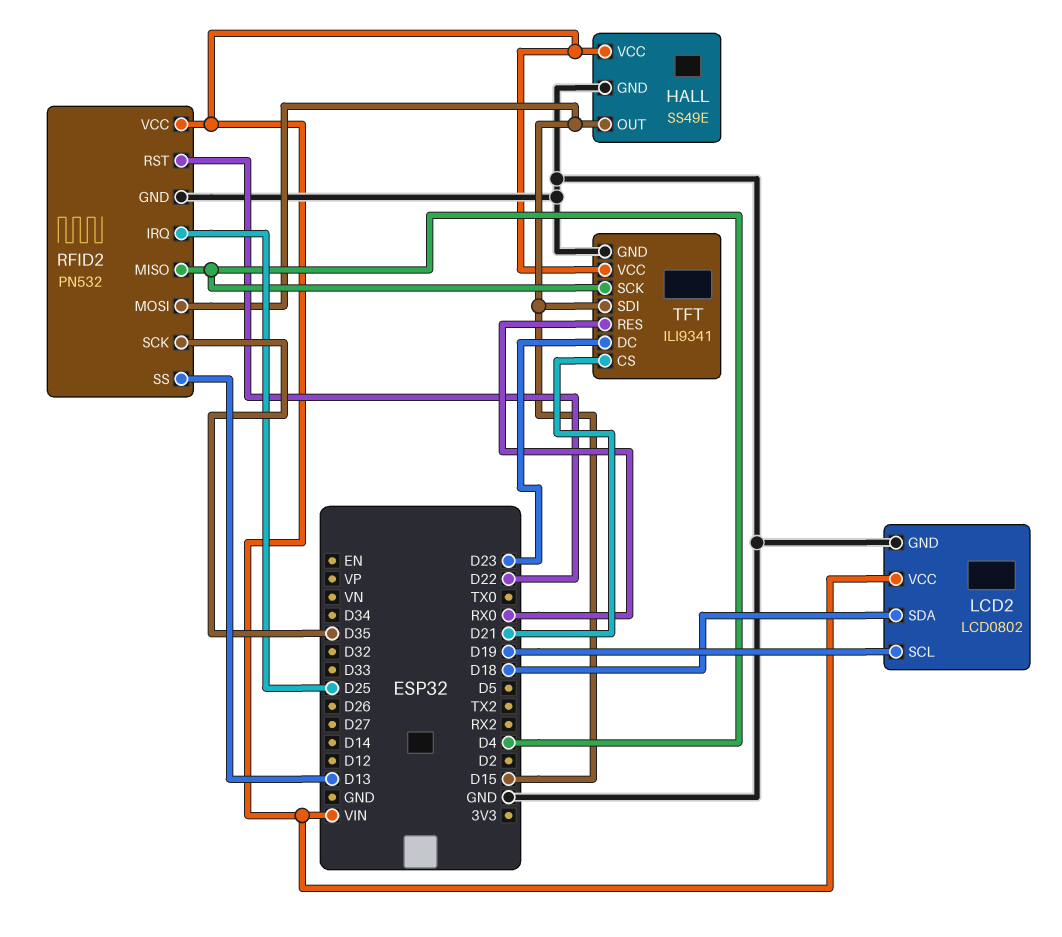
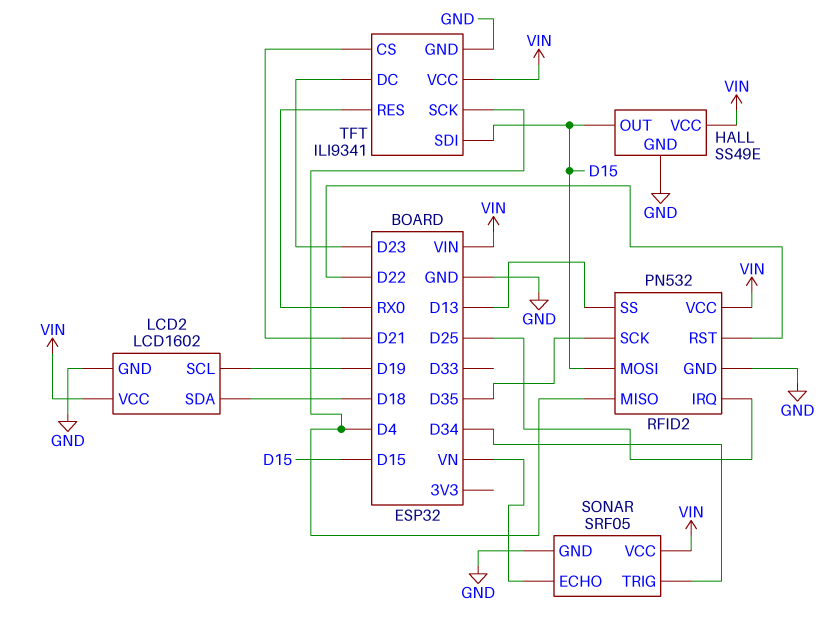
LCD2: LCD0802 -> LCD1602
SONAR: none -> SRF05
SONAR pin ECHO: none -> VN
SONAR pin GND: none -> GND
SONAR pin TRIG: none -> D34
SONAR pin VCC: none -> VIN

